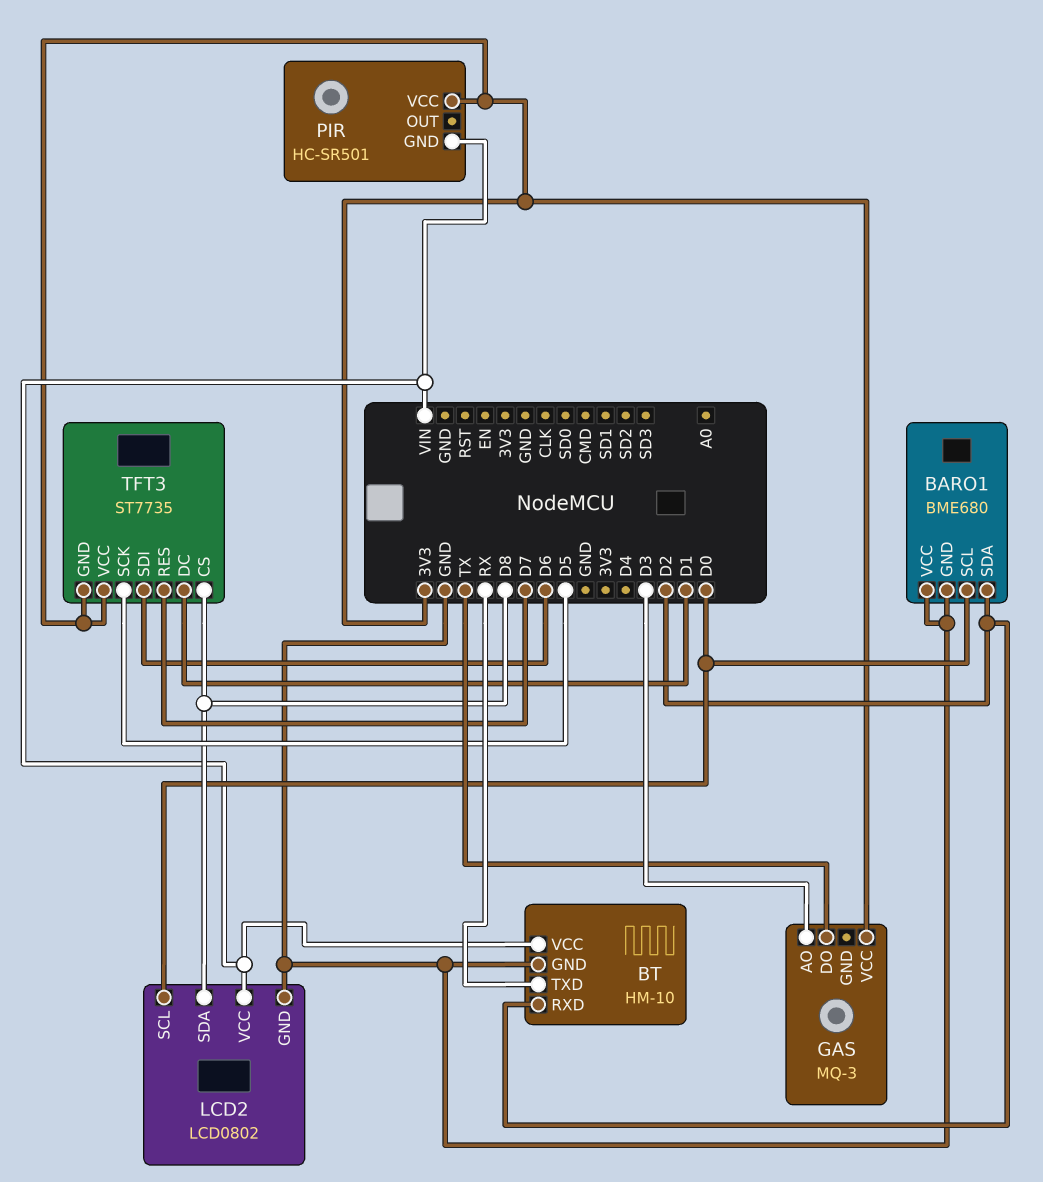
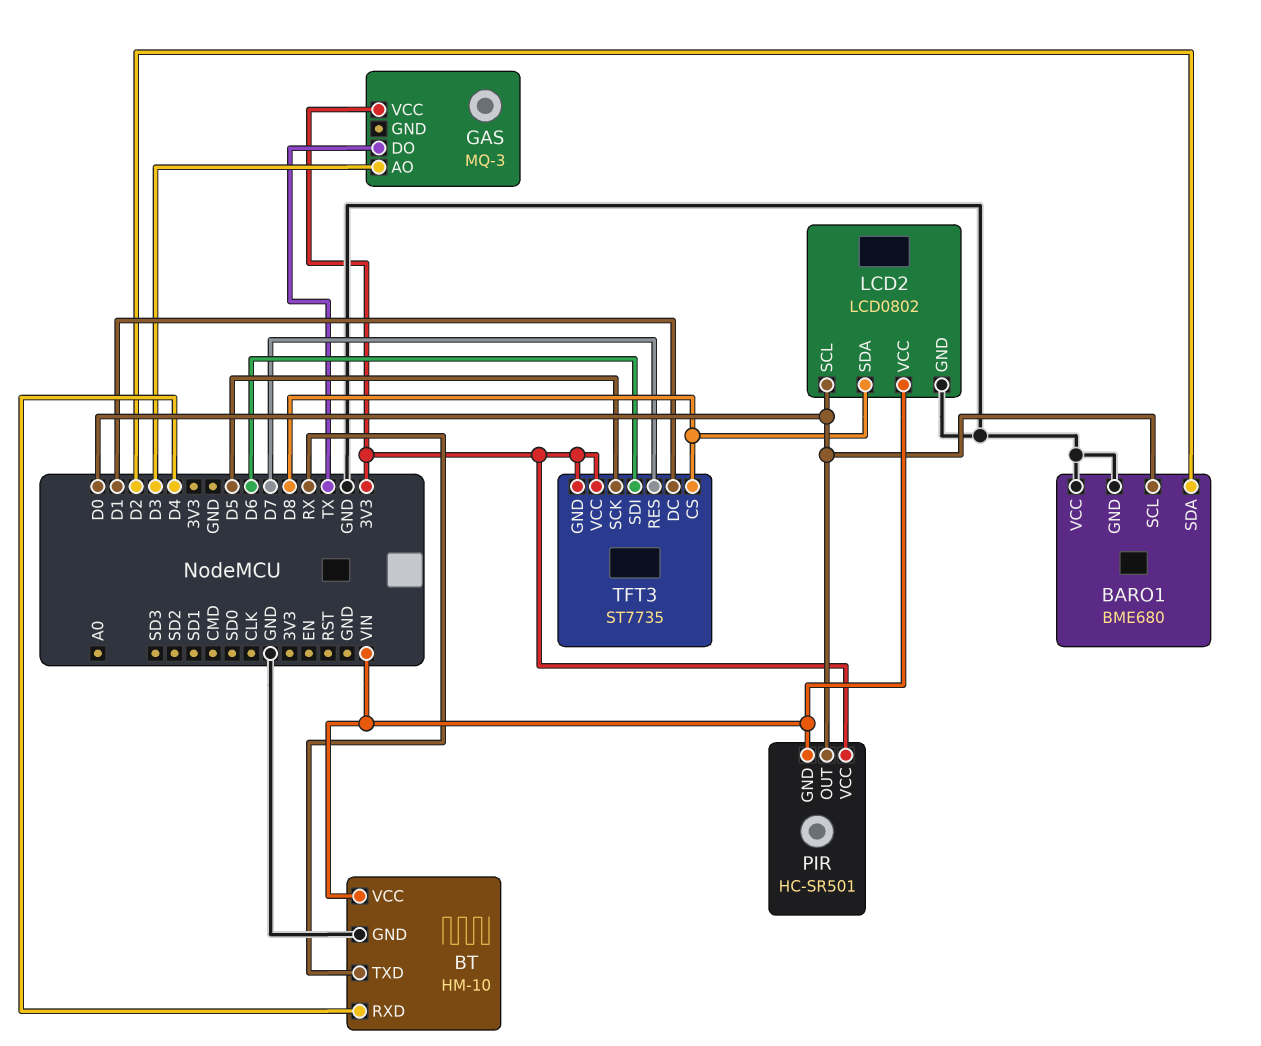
BT pin RXD: D2 -> D4
PIR pin OUT: none -> D0

